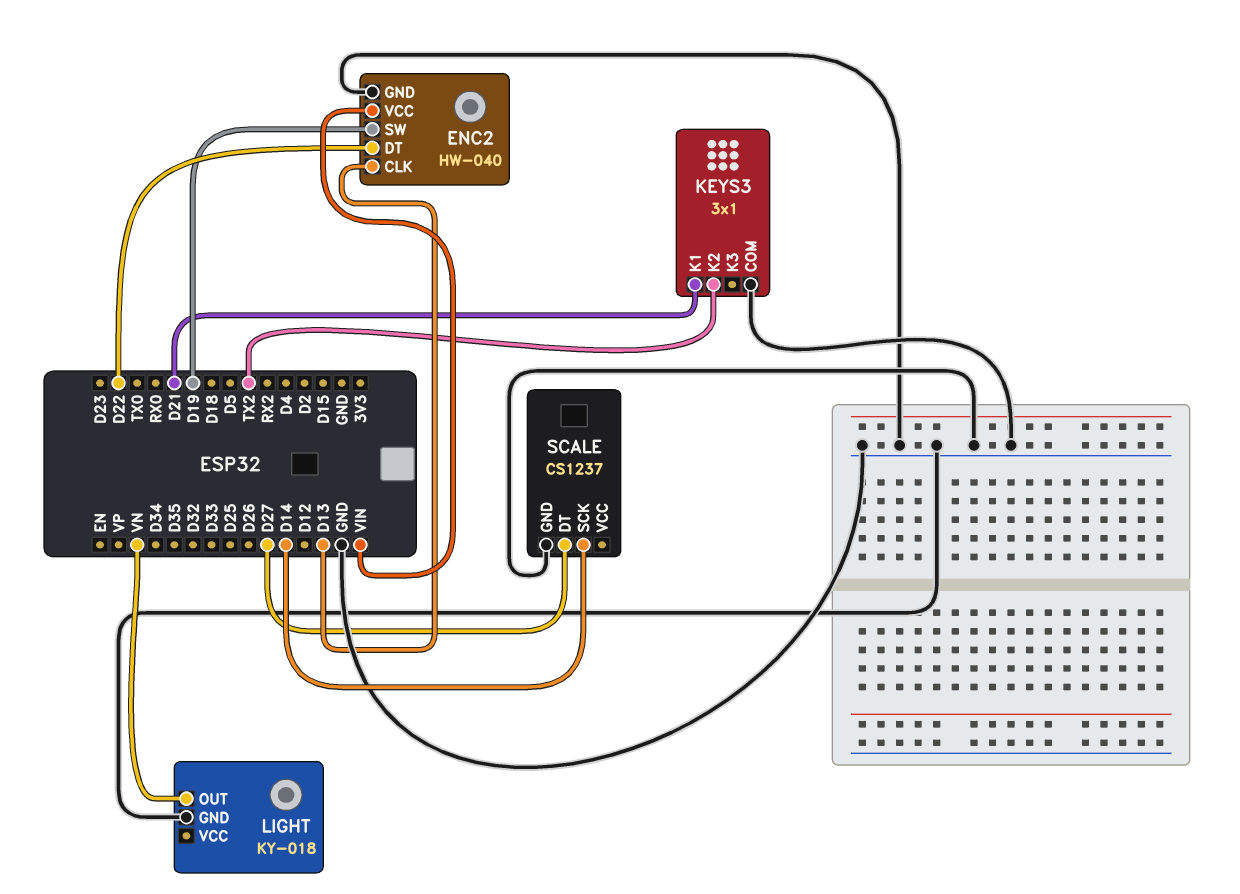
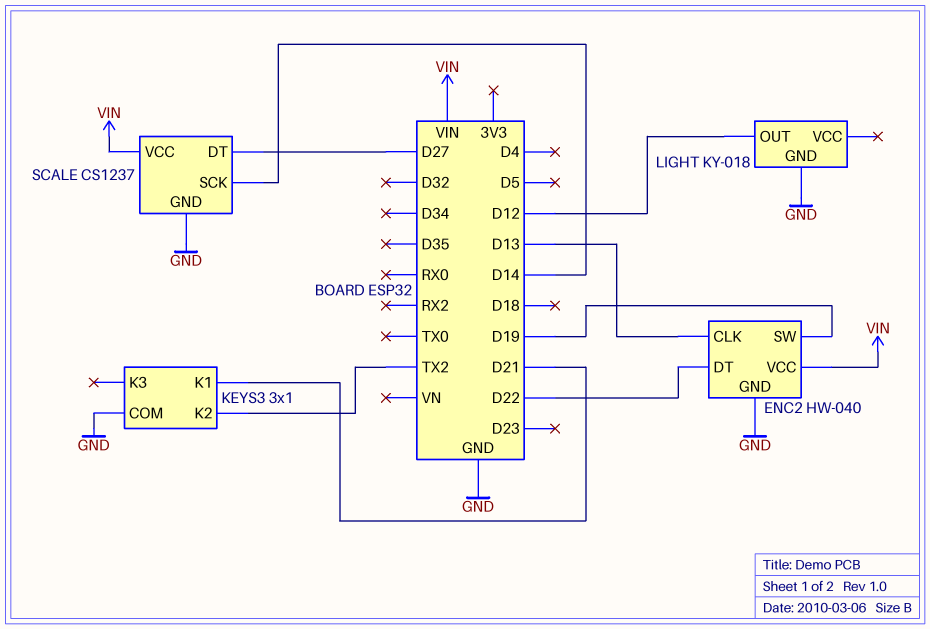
LIGHT pin OUT: VN -> D12
SCALE pin VCC: none -> VIN

